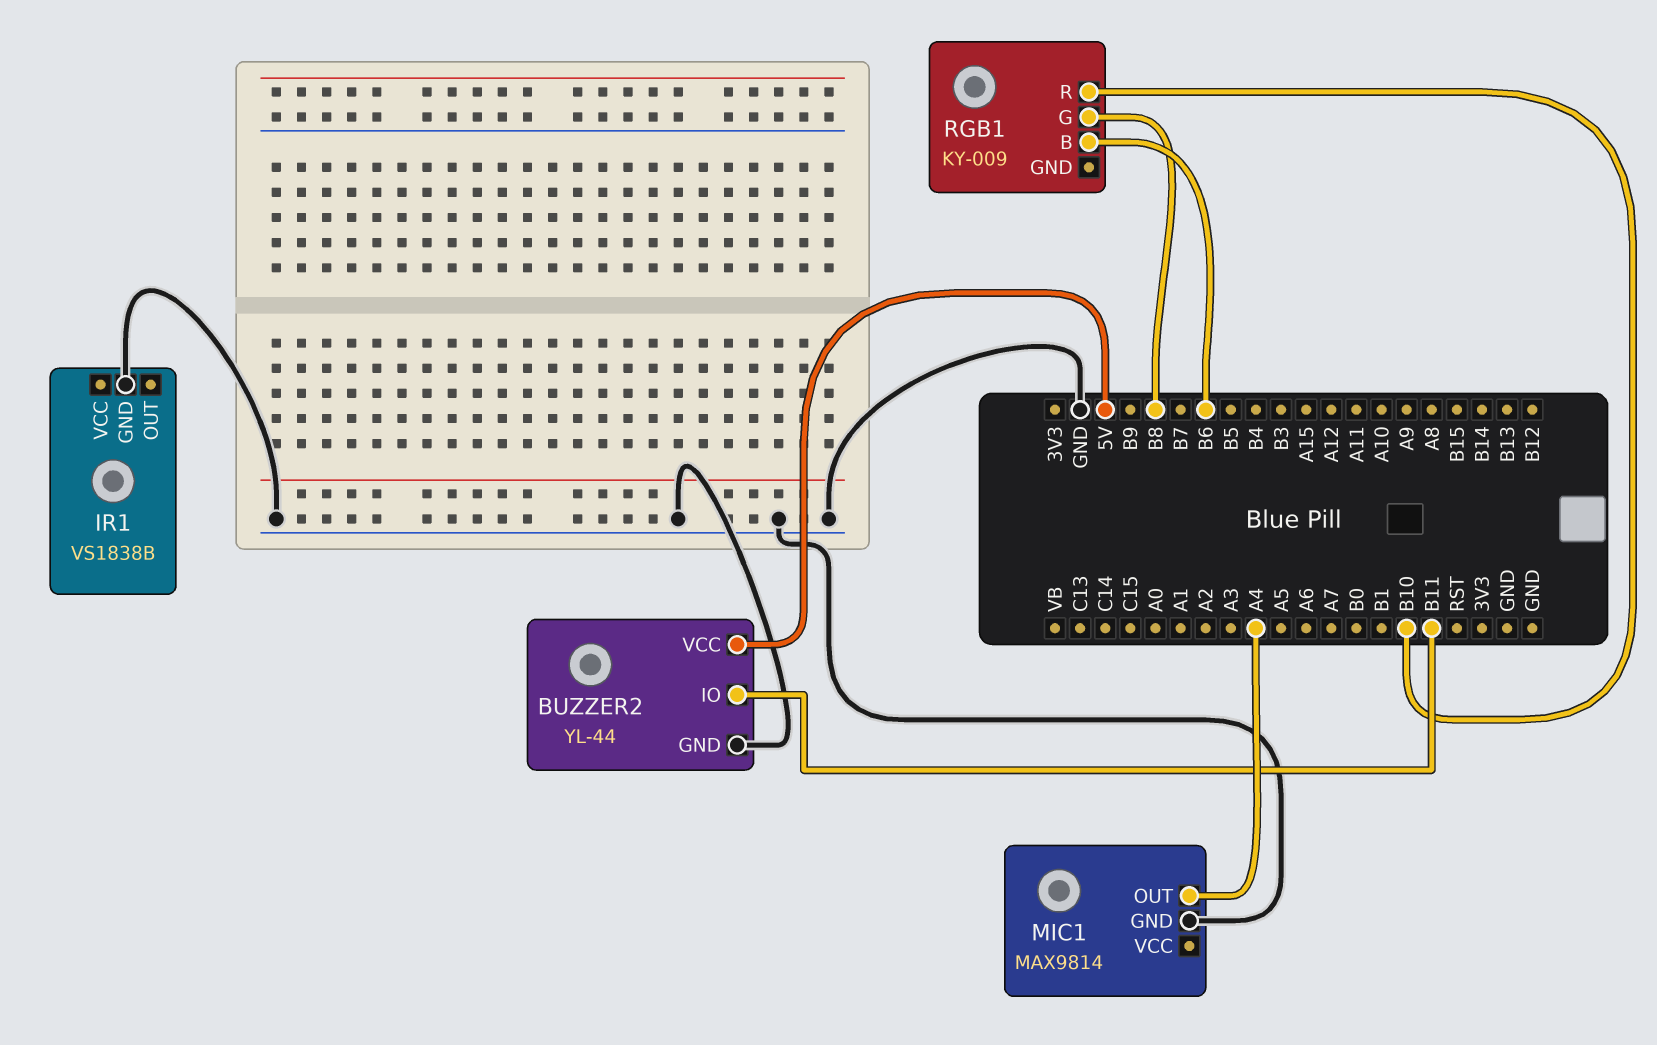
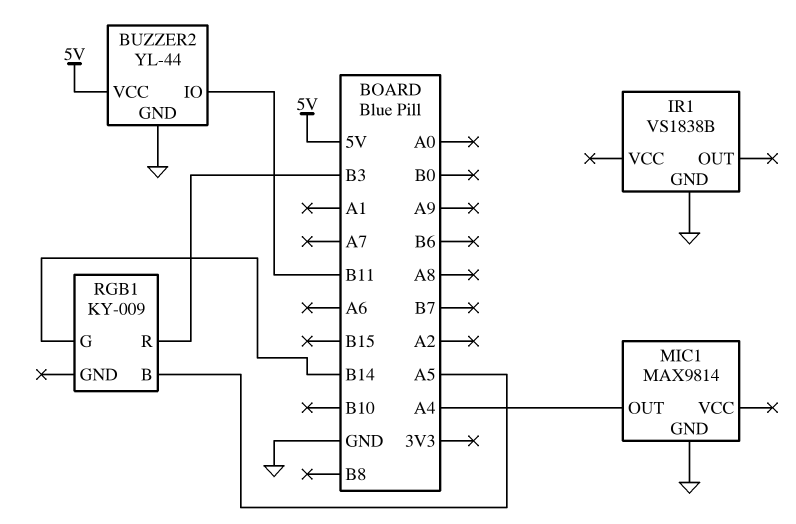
RGB1 pin B: B6 -> A5
RGB1 pin G: B8 -> B14
RGB1 pin R: B10 -> B3

